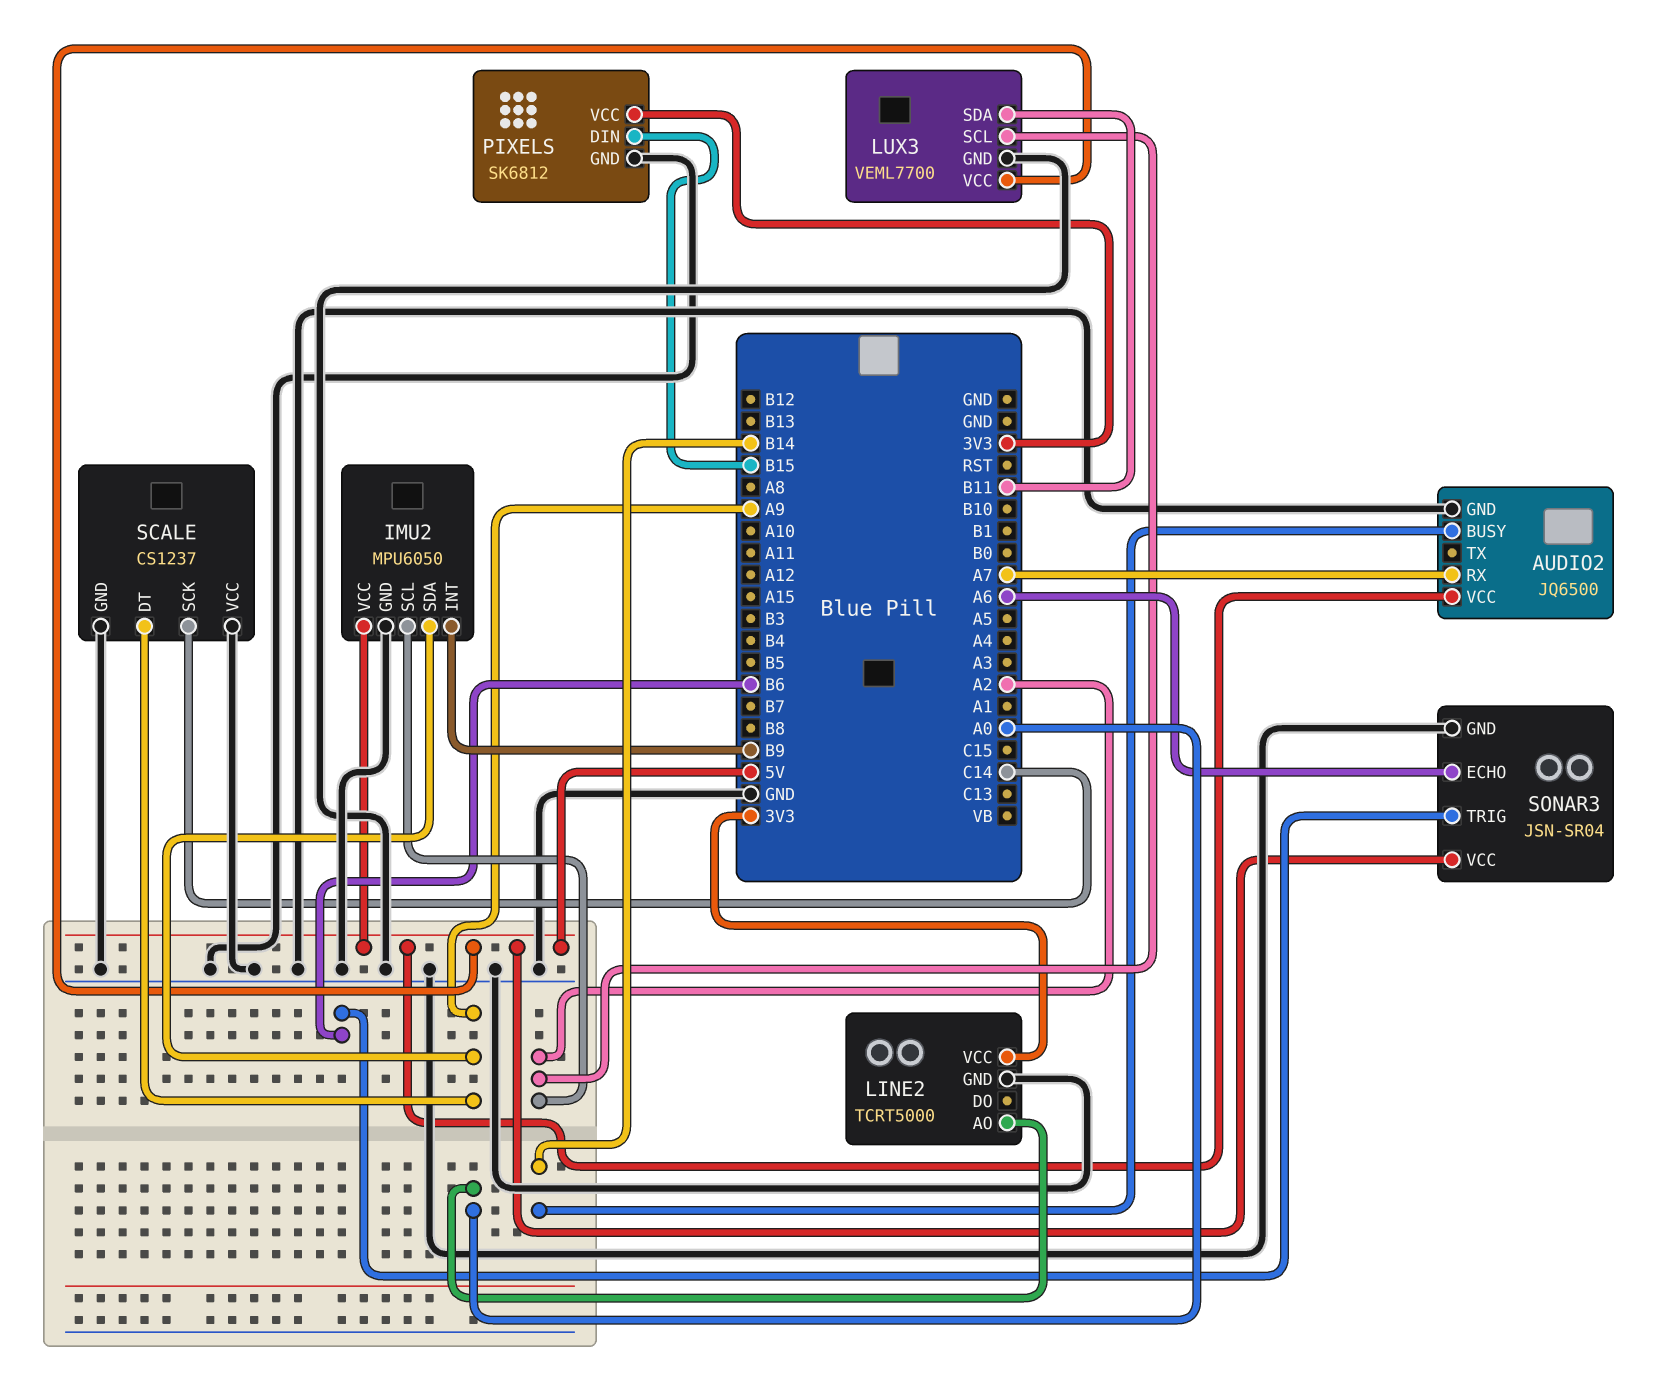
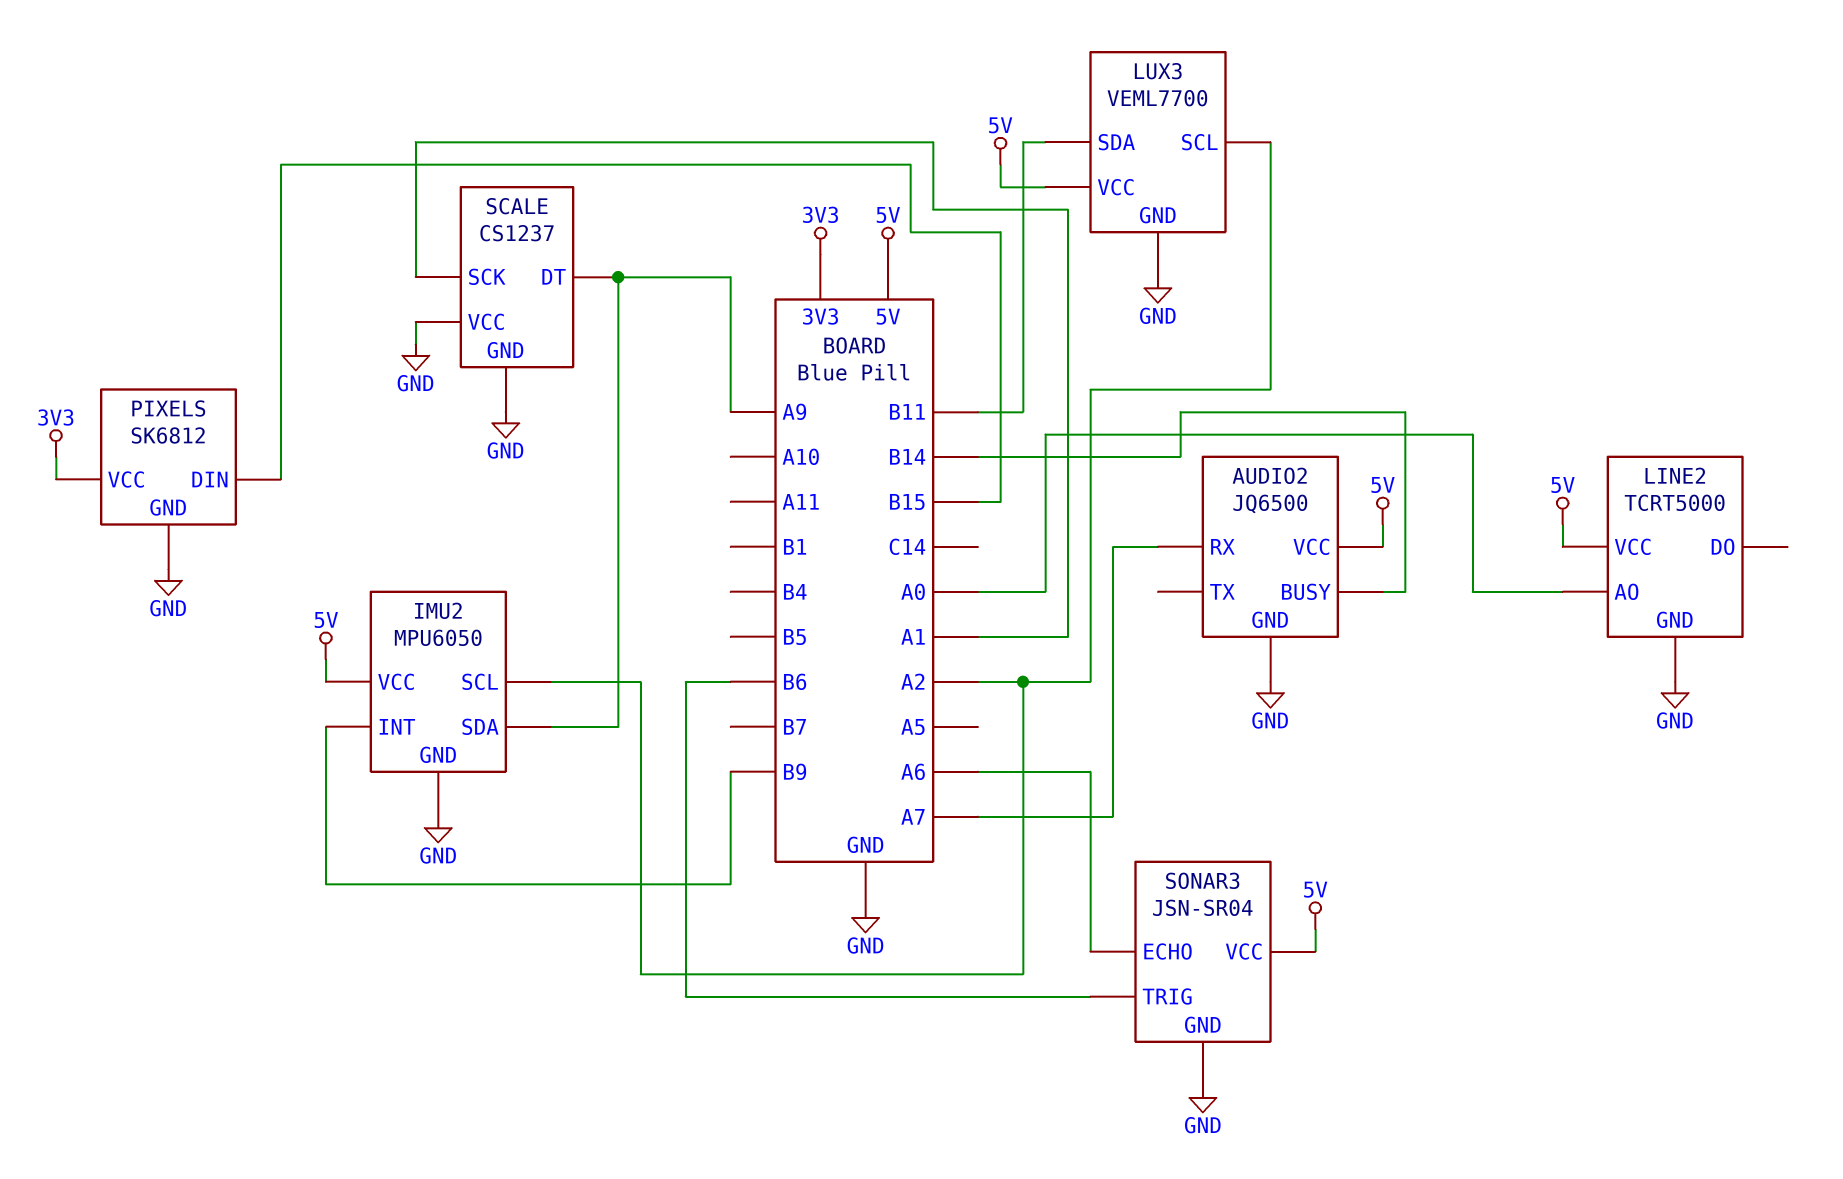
LINE2 pin VCC: 3V3 -> 5V
SCALE pin SCK: C14 -> A1

